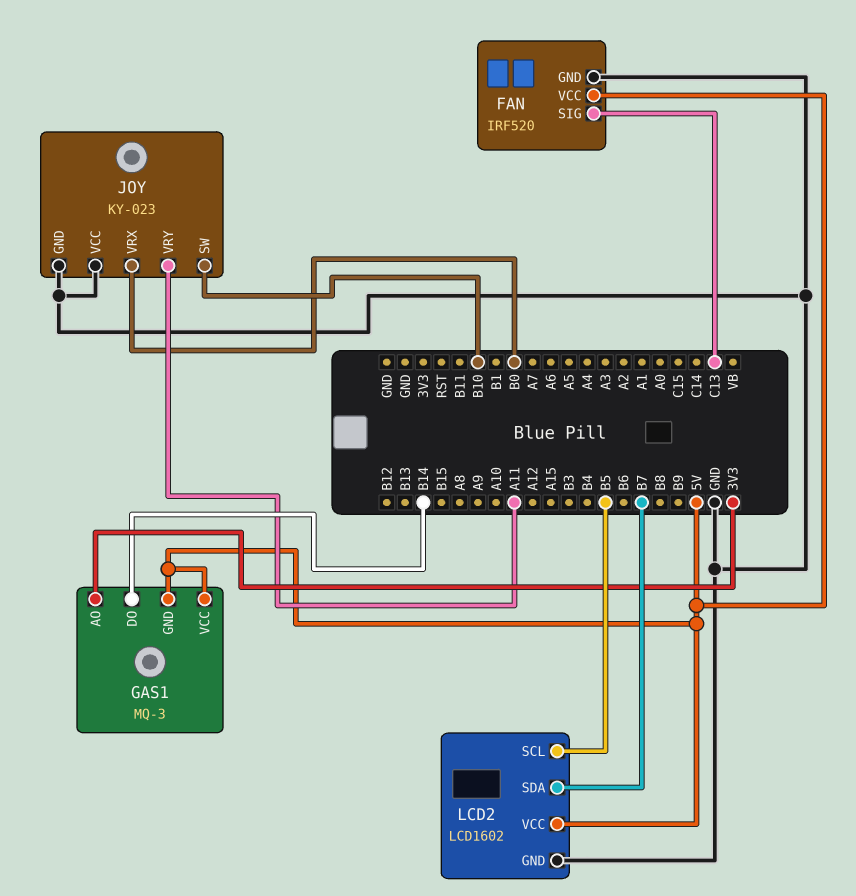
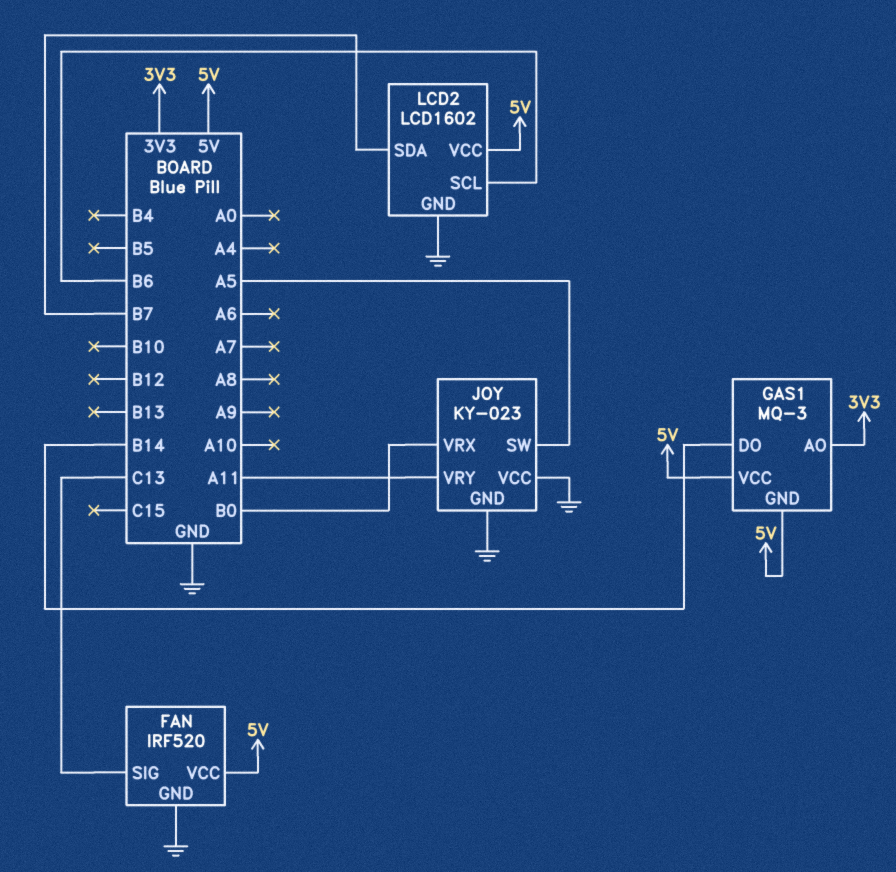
JOY pin SW: B10 -> A5
LCD2 pin SCL: B5 -> B6

